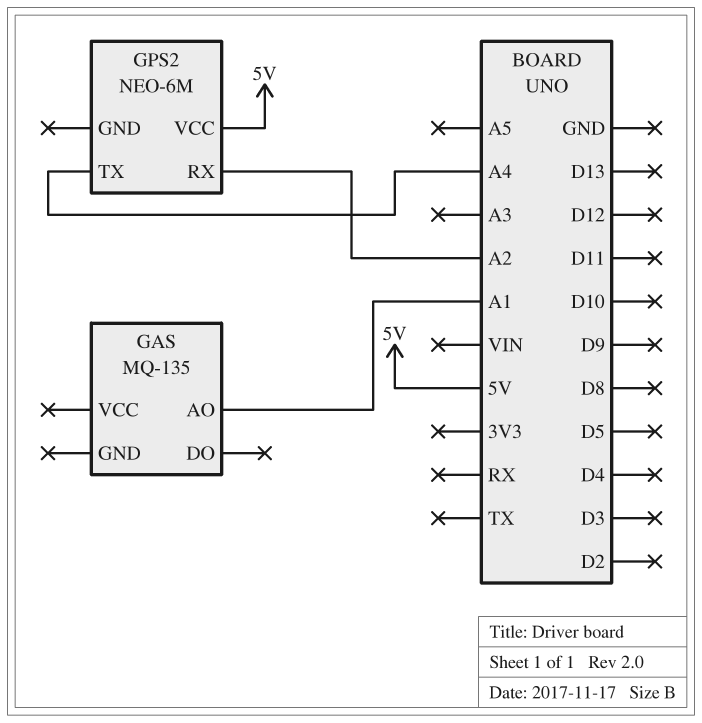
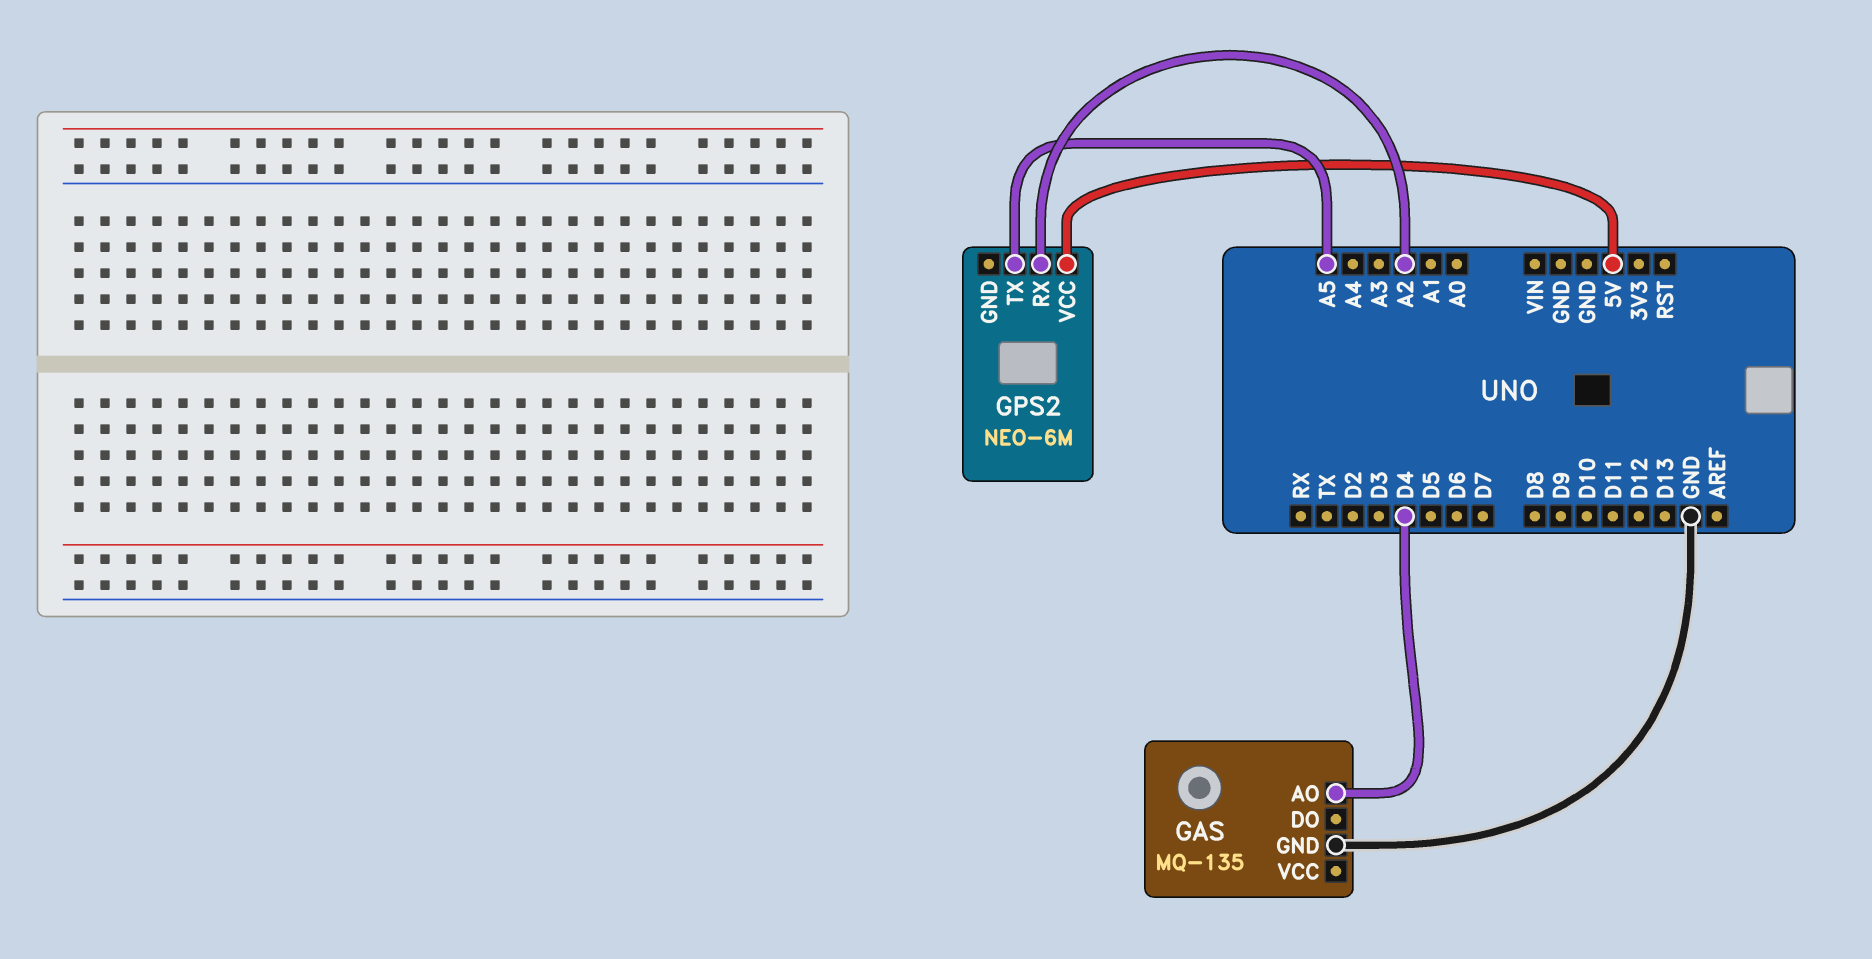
GAS pin AO: A1 -> D4
GAS pin GND: none -> GND
GPS2 pin TX: A4 -> A5

